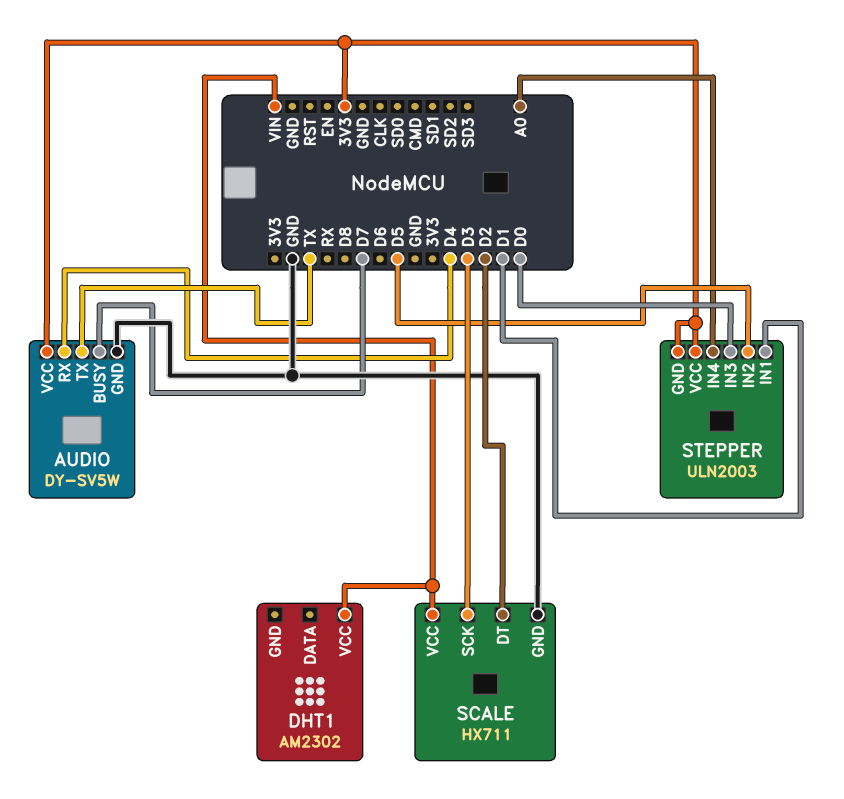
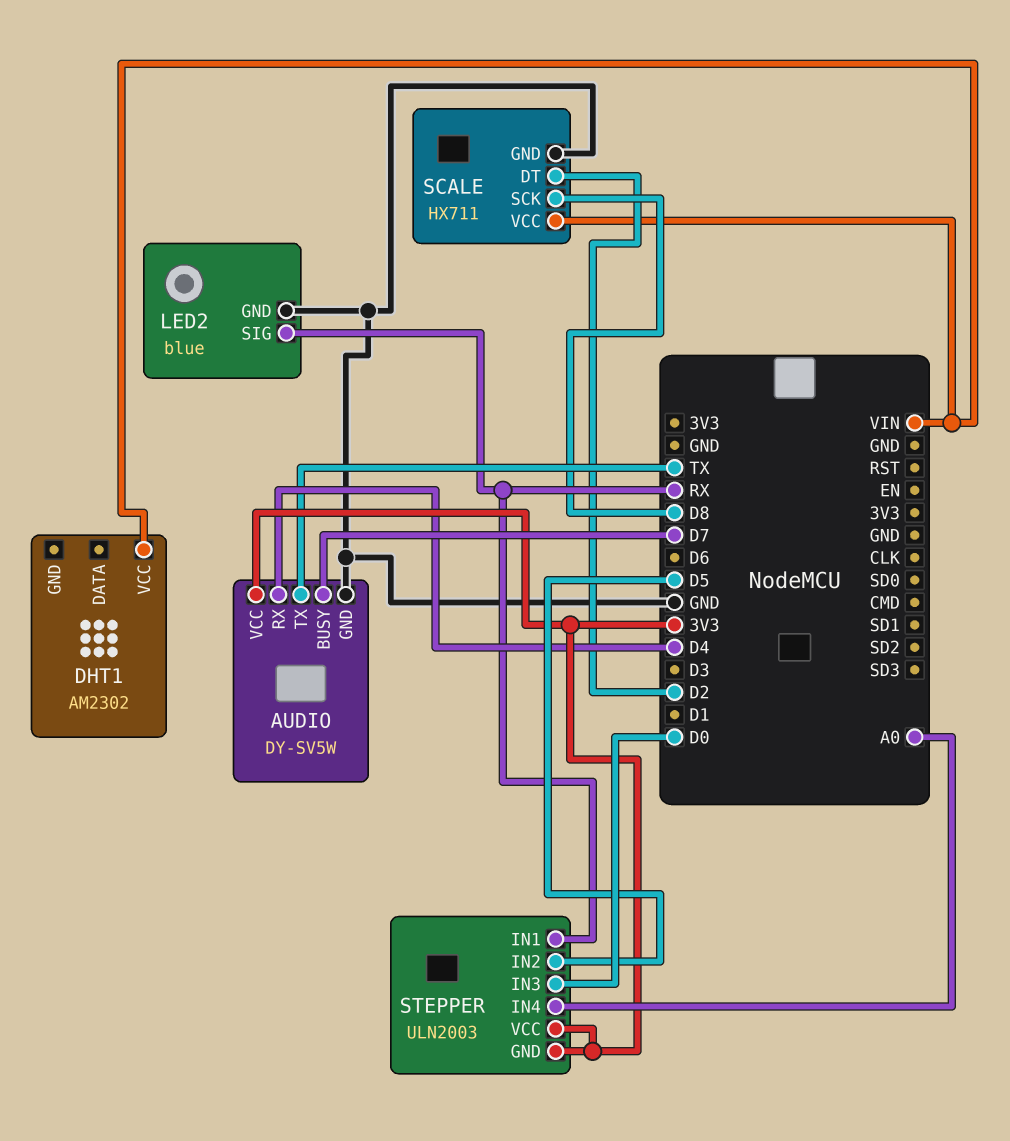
LED2: none -> blue
LED2 pin GND: none -> GND
LED2 pin SIG: none -> RX
SCALE pin SCK: D3 -> D8
STEPPER pin IN1: D1 -> RX

